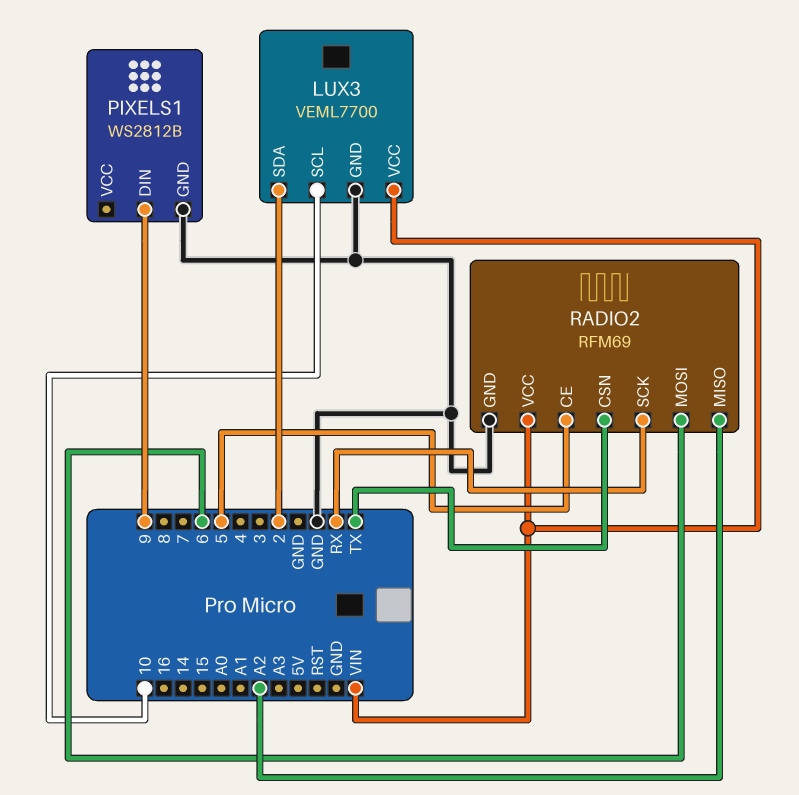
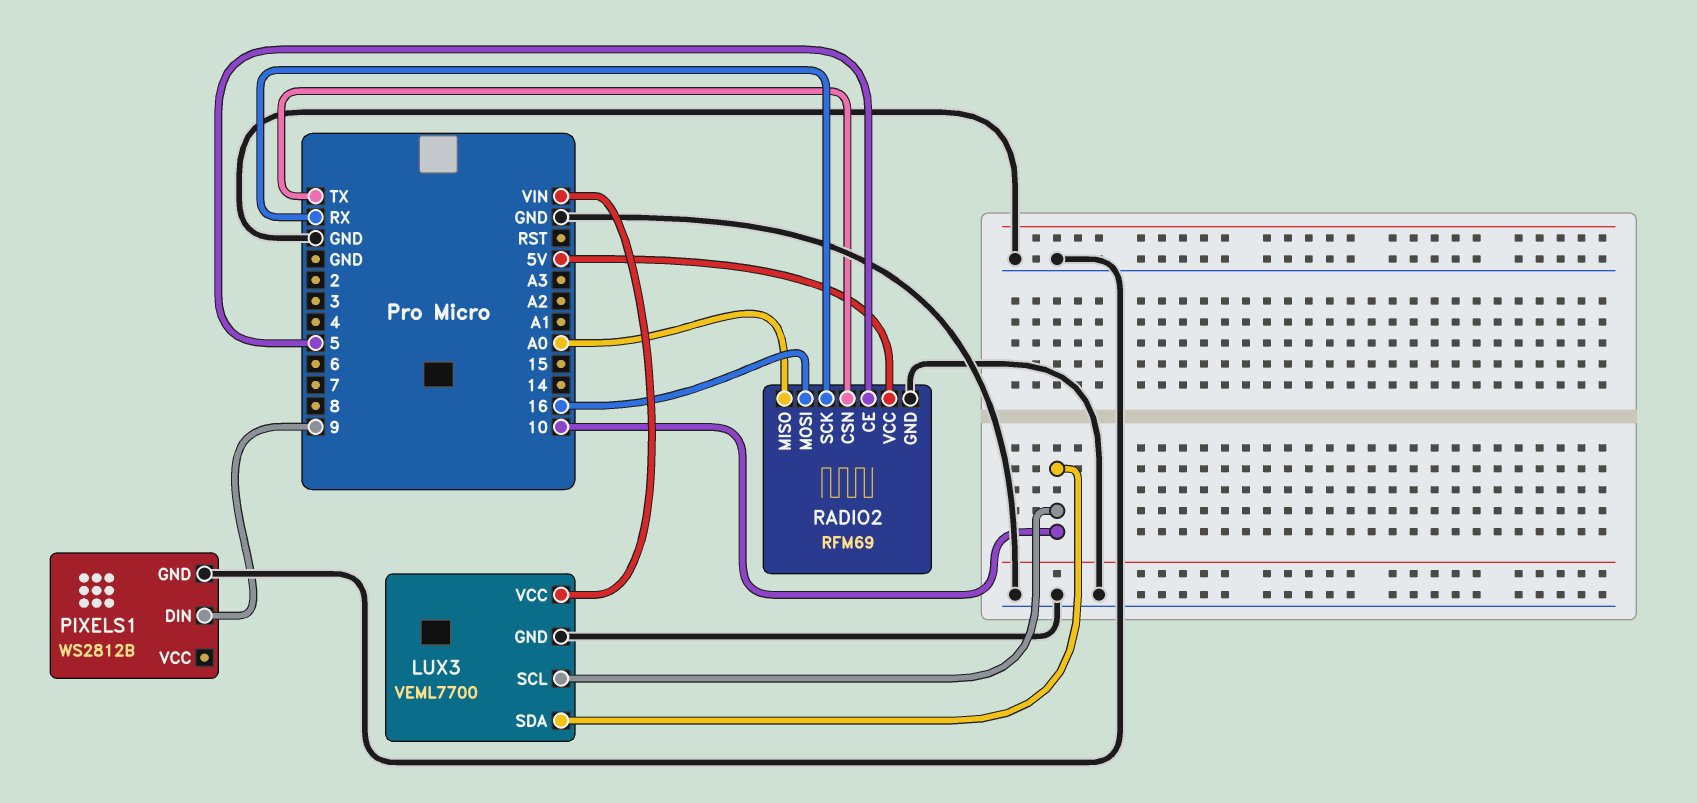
LUX3 pin SDA: 2 -> 10
RADIO2 pin MISO: A2 -> A0
RADIO2 pin MOSI: 6 -> 16
RADIO2 pin VCC: VIN -> 5V

